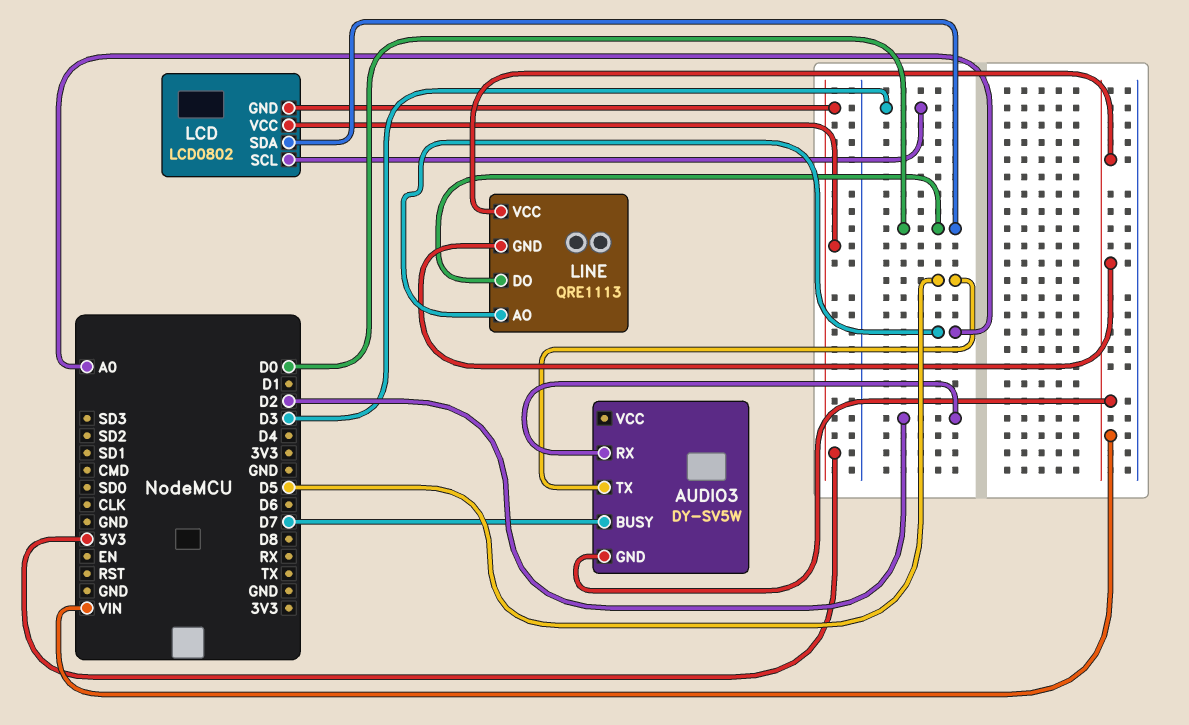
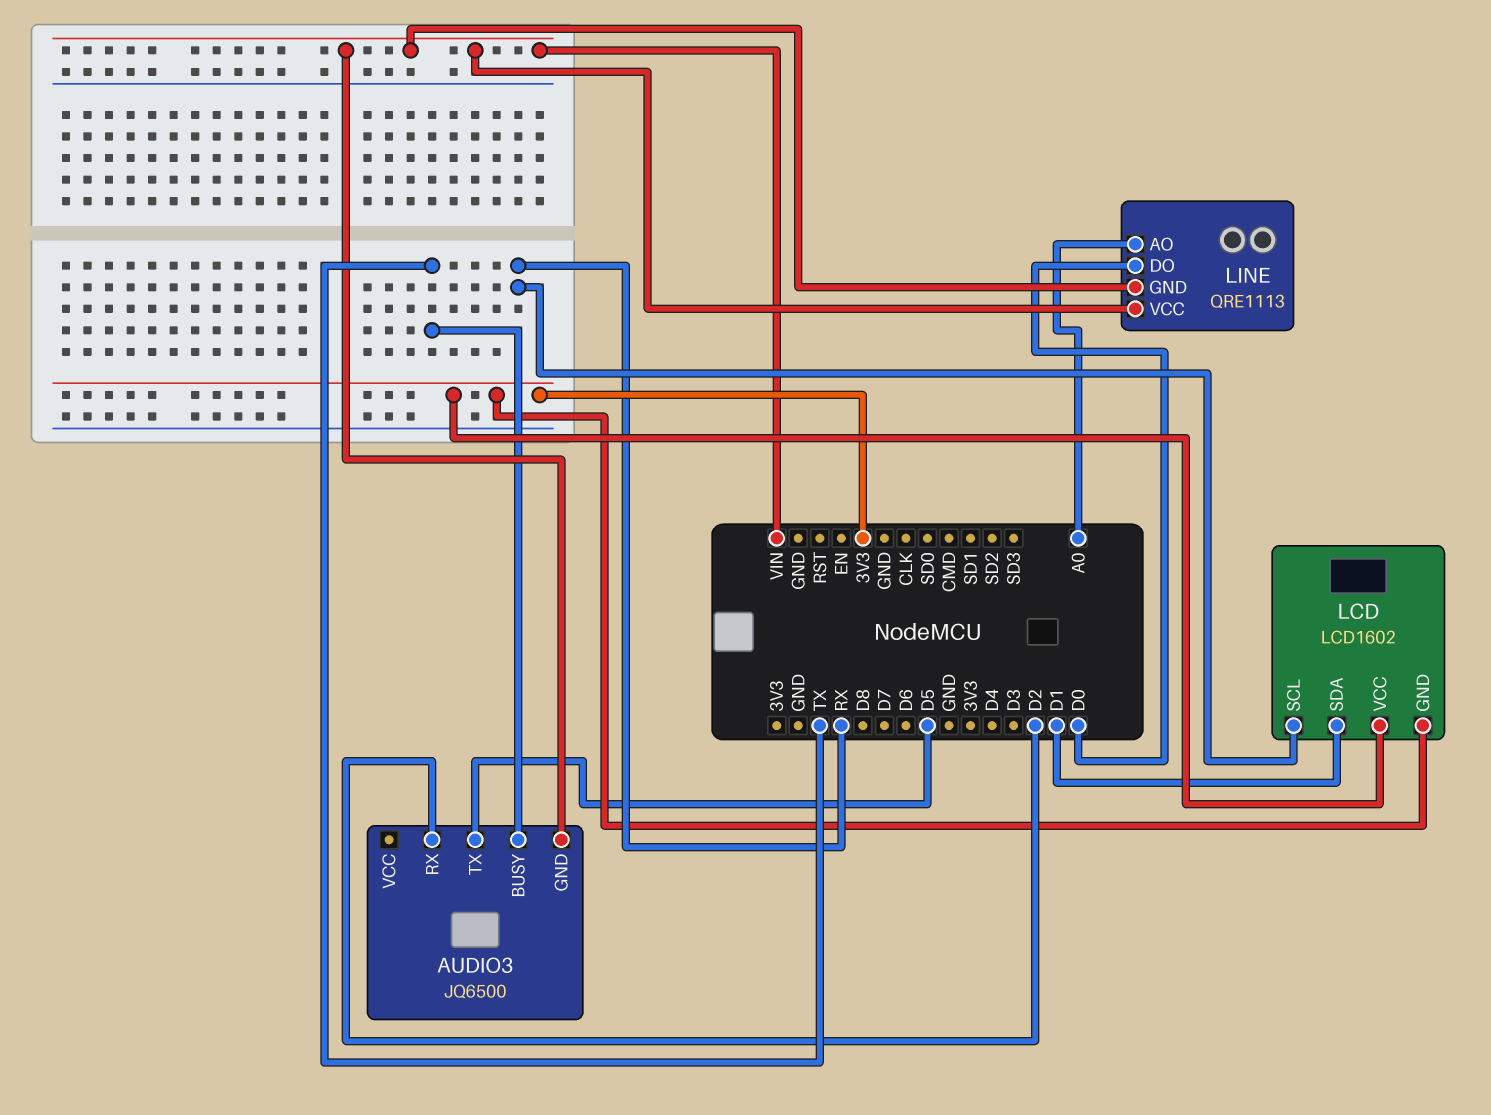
AUDIO3: DY-SV5W -> JQ6500
AUDIO3 pin BUSY: D7 -> TX
LCD: LCD0802 -> LCD1602
LCD pin SCL: D3 -> RX
LCD pin SDA: D0 -> D1

